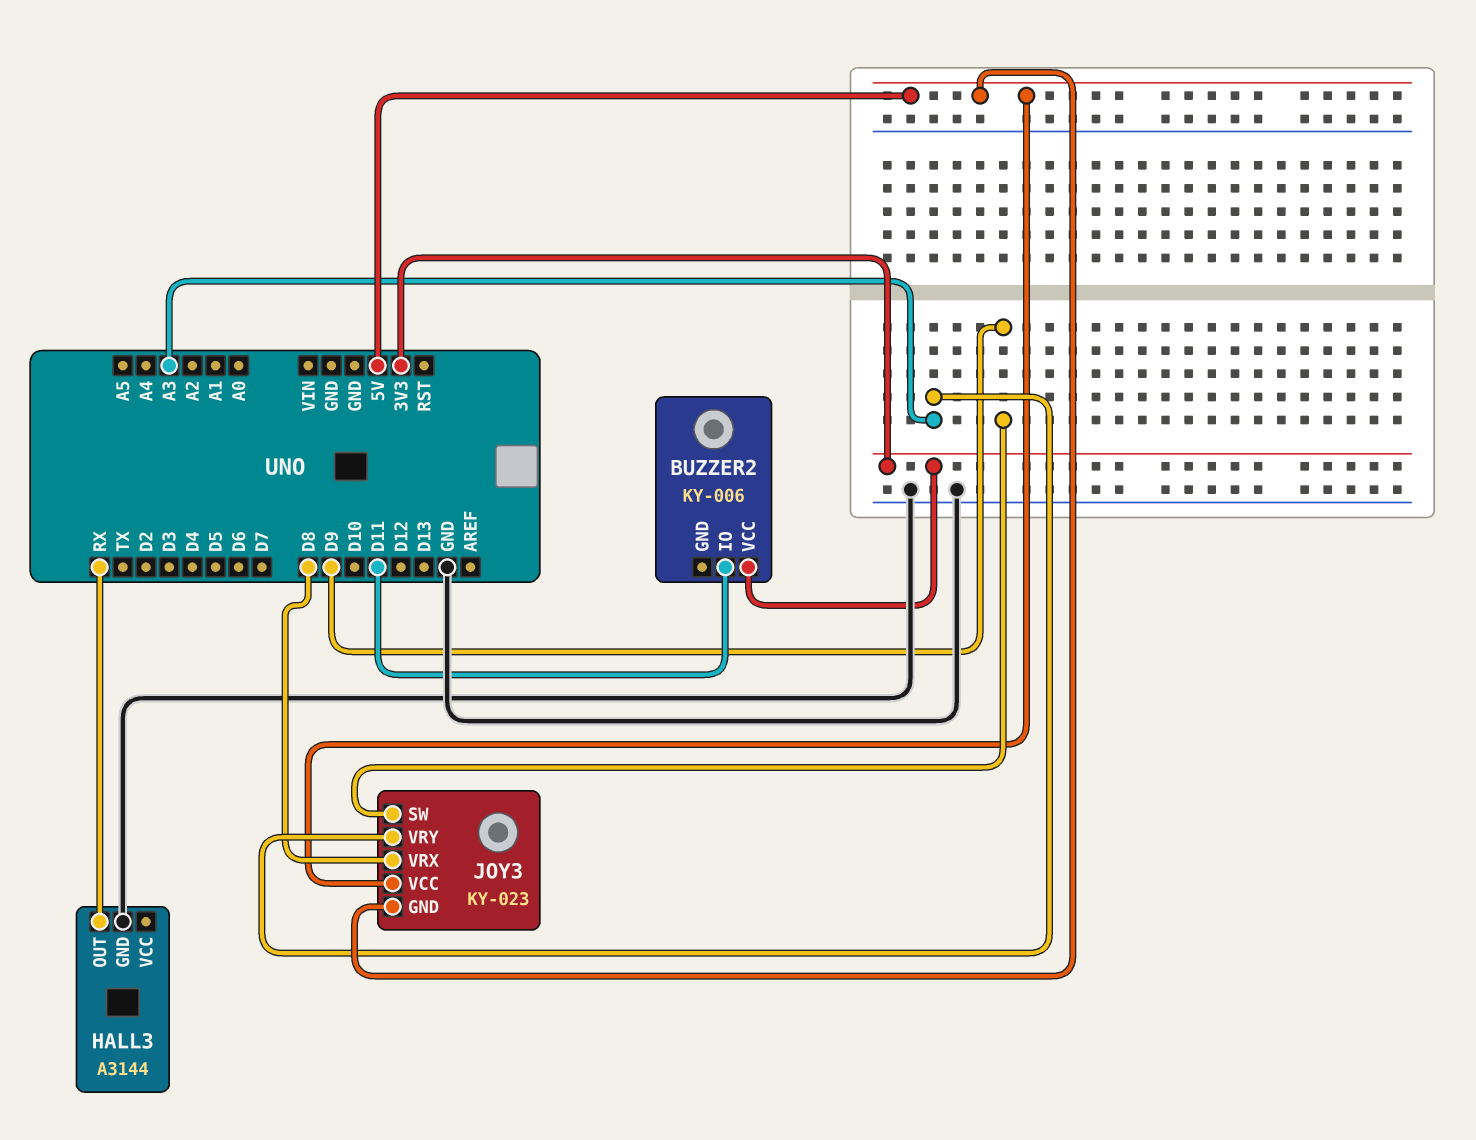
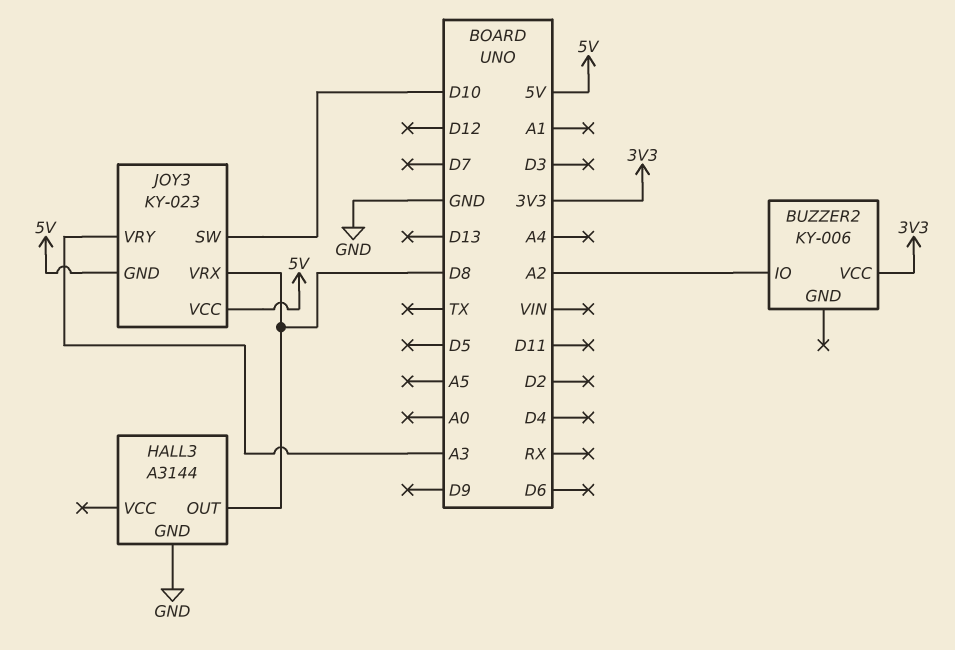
BUZZER2 pin IO: D11 -> A2
HALL3 pin OUT: RX -> D8
JOY3 pin SW: D9 -> D10

